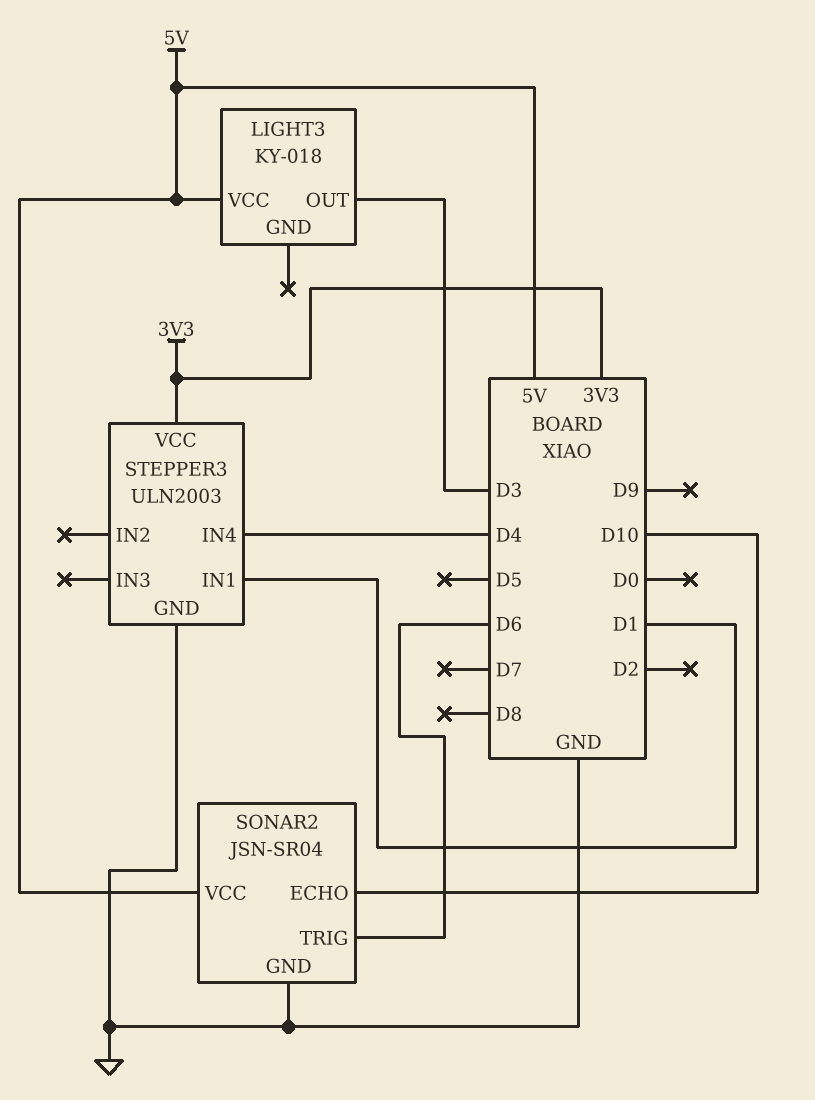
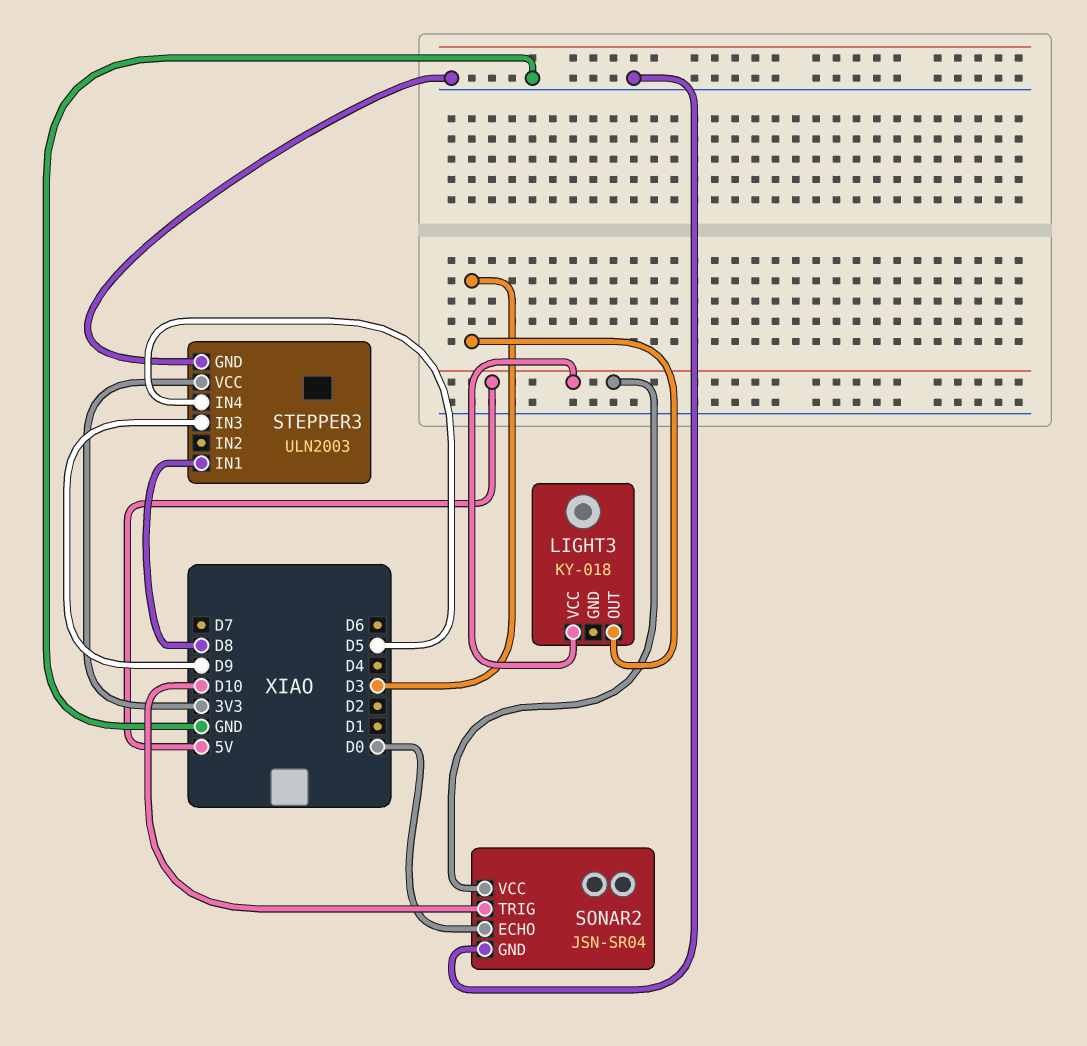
SONAR2 pin ECHO: D10 -> D0
SONAR2 pin TRIG: D6 -> D10
STEPPER3 pin IN1: D1 -> D8
STEPPER3 pin IN3: none -> D9
STEPPER3 pin IN4: D4 -> D5

